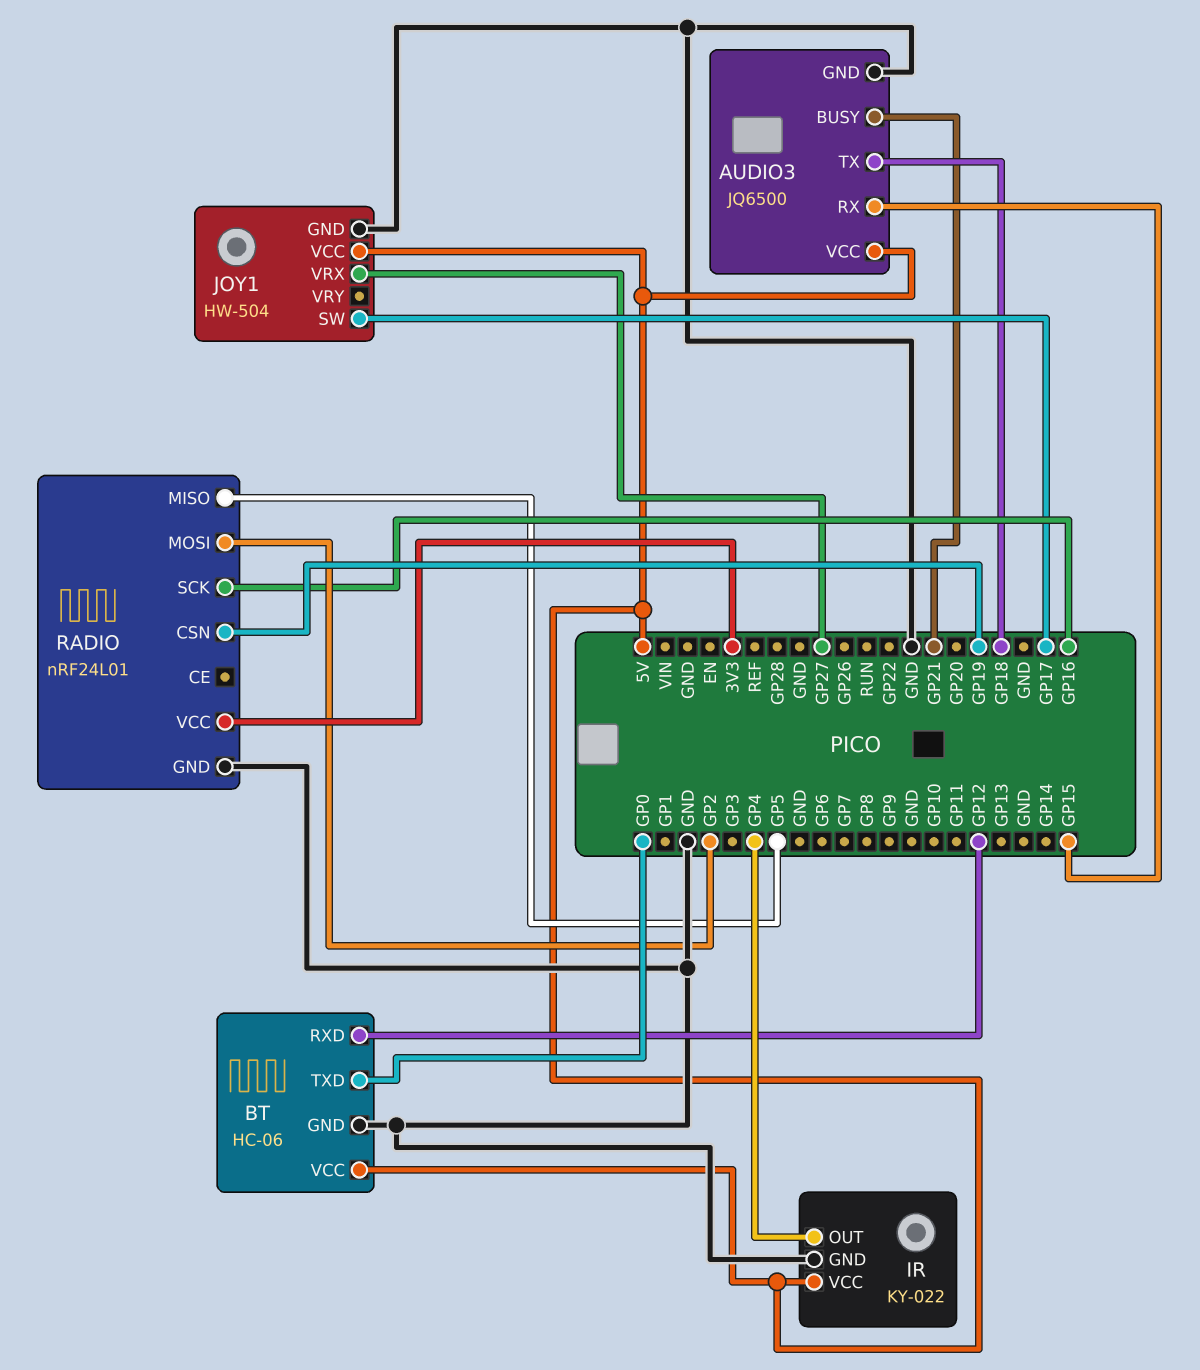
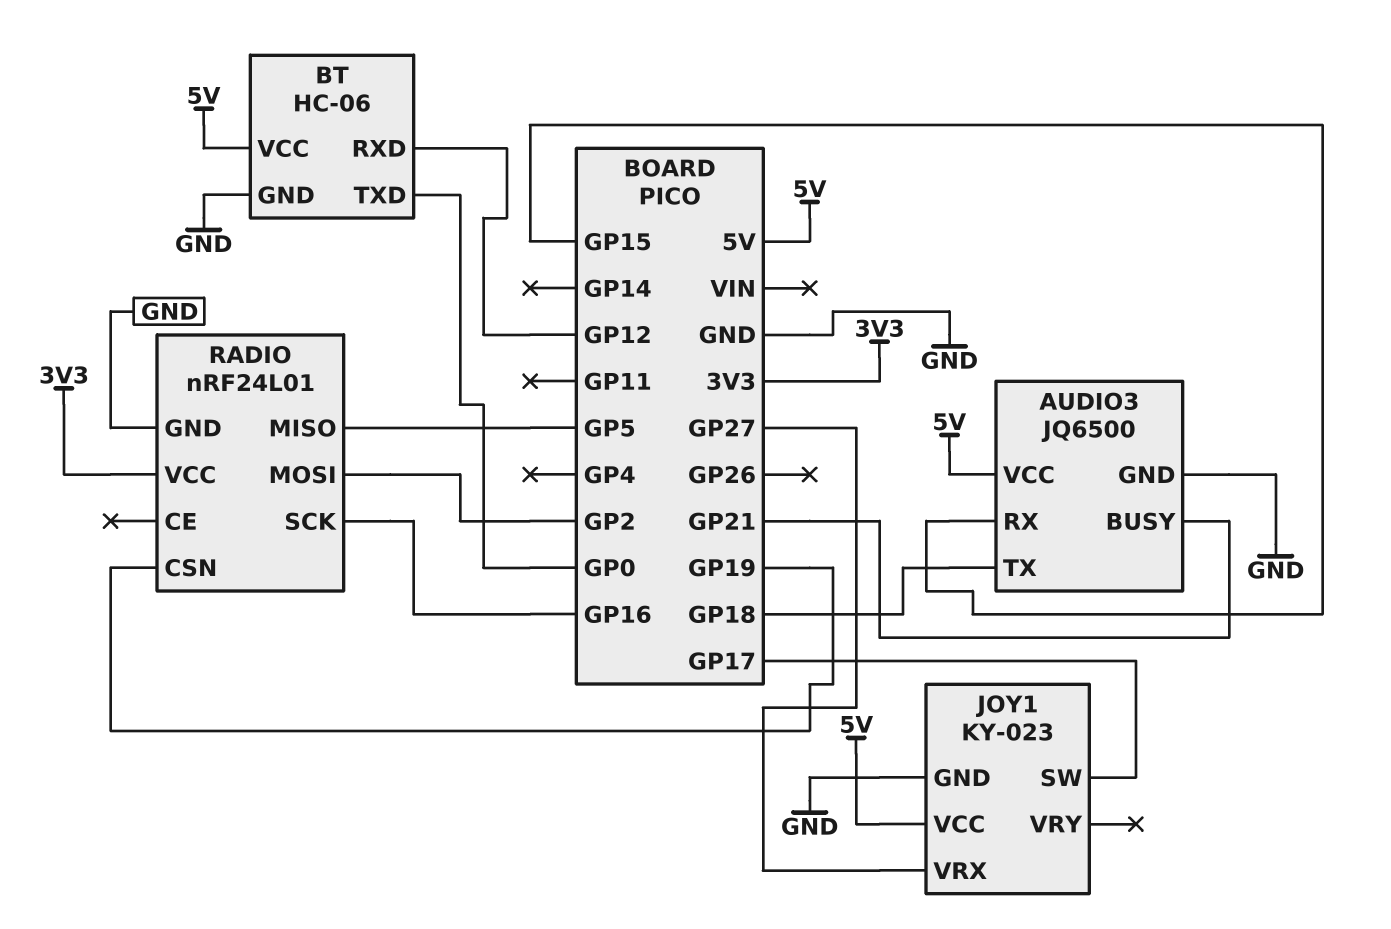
IR: KY-022 -> none
IR pin GND: GND -> none
IR pin OUT: GP4 -> none
IR pin VCC: 5V -> none
JOY1: HW-504 -> KY-023

